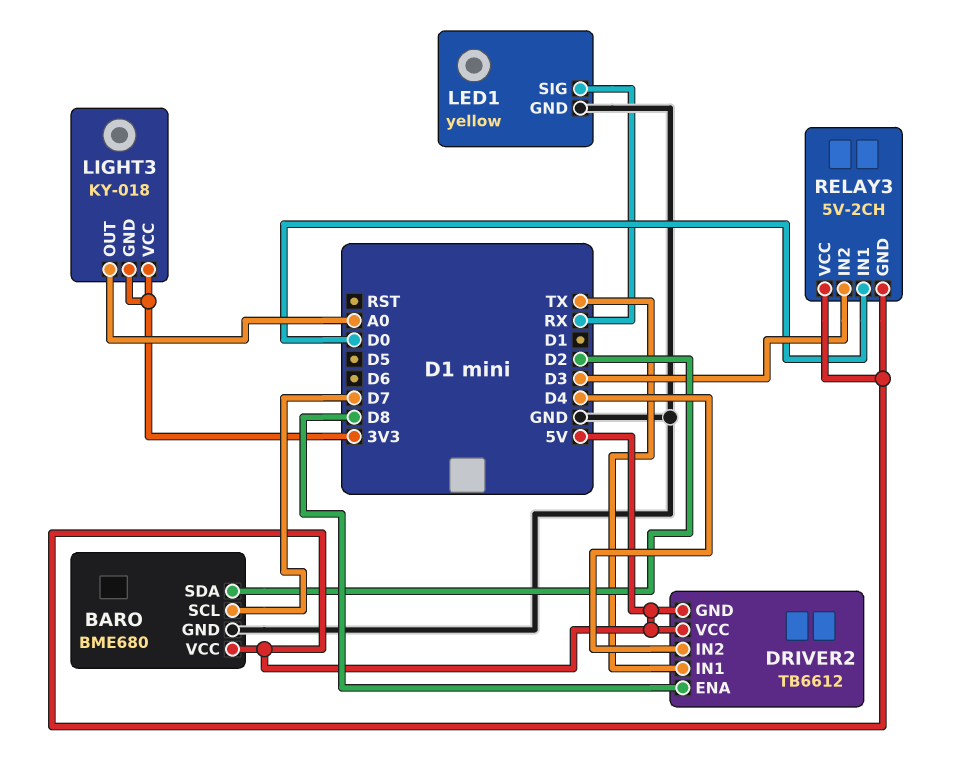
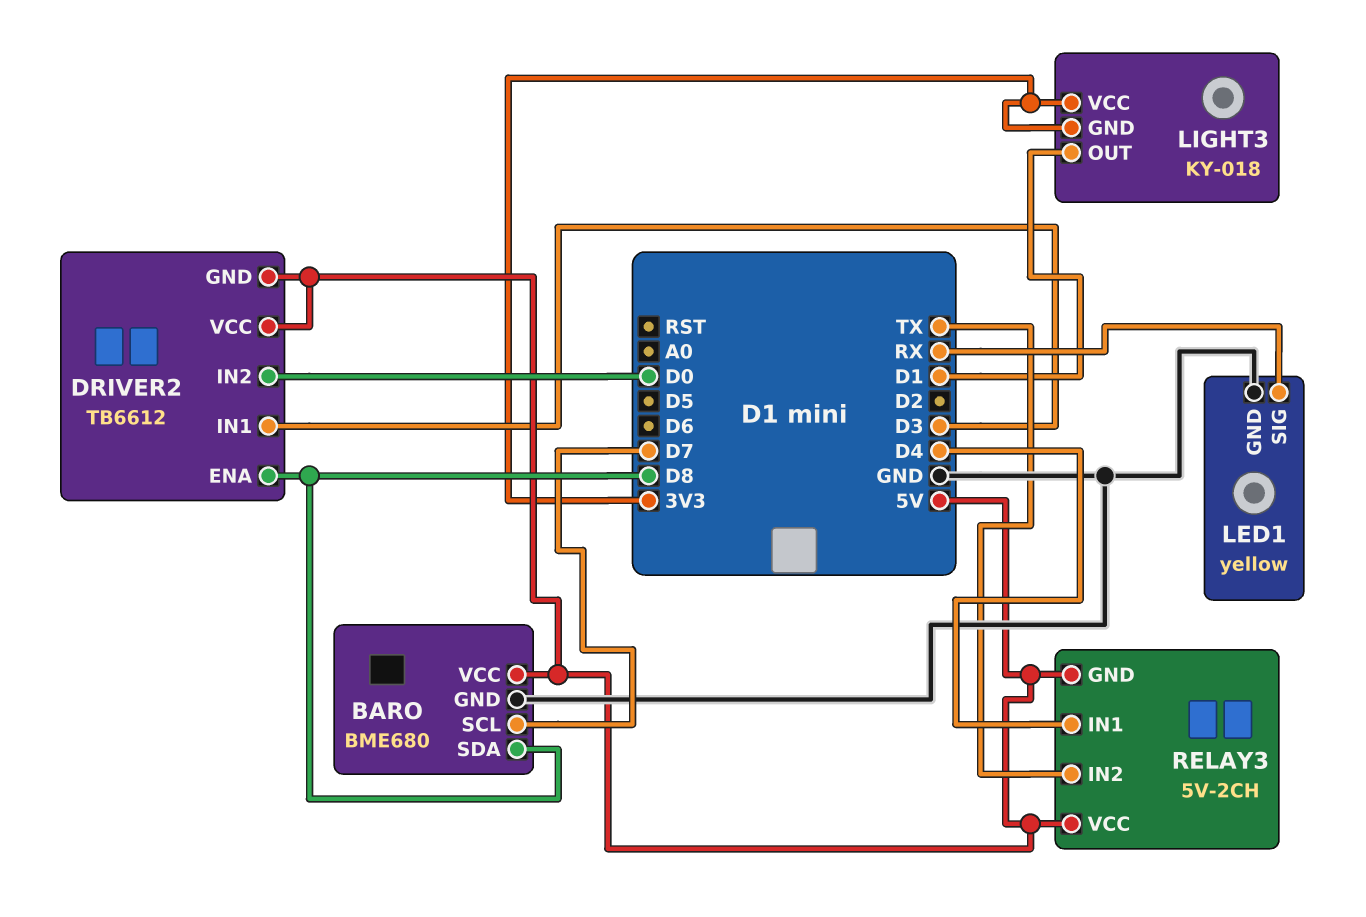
BARO pin SDA: D2 -> D8
DRIVER2 pin IN1: TX -> D3
DRIVER2 pin IN2: D4 -> D0
LIGHT3 pin OUT: A0 -> D1
RELAY3 pin IN1: D0 -> D4
RELAY3 pin IN2: D3 -> TX

